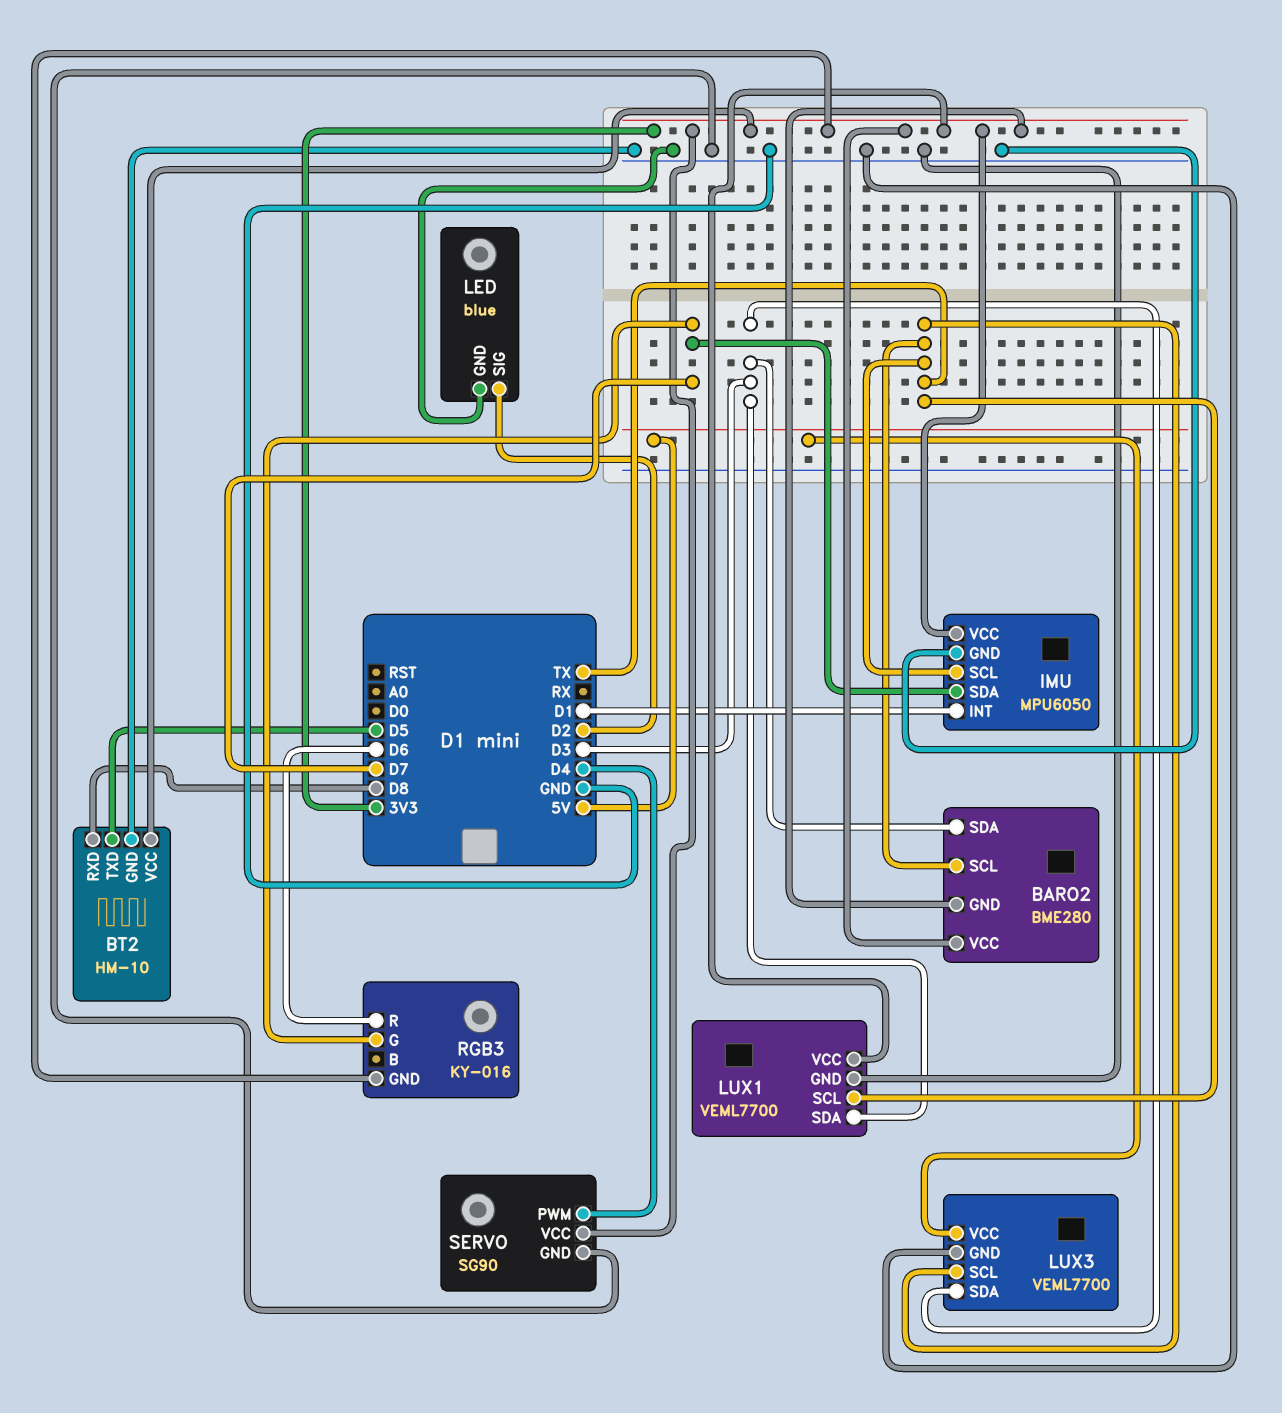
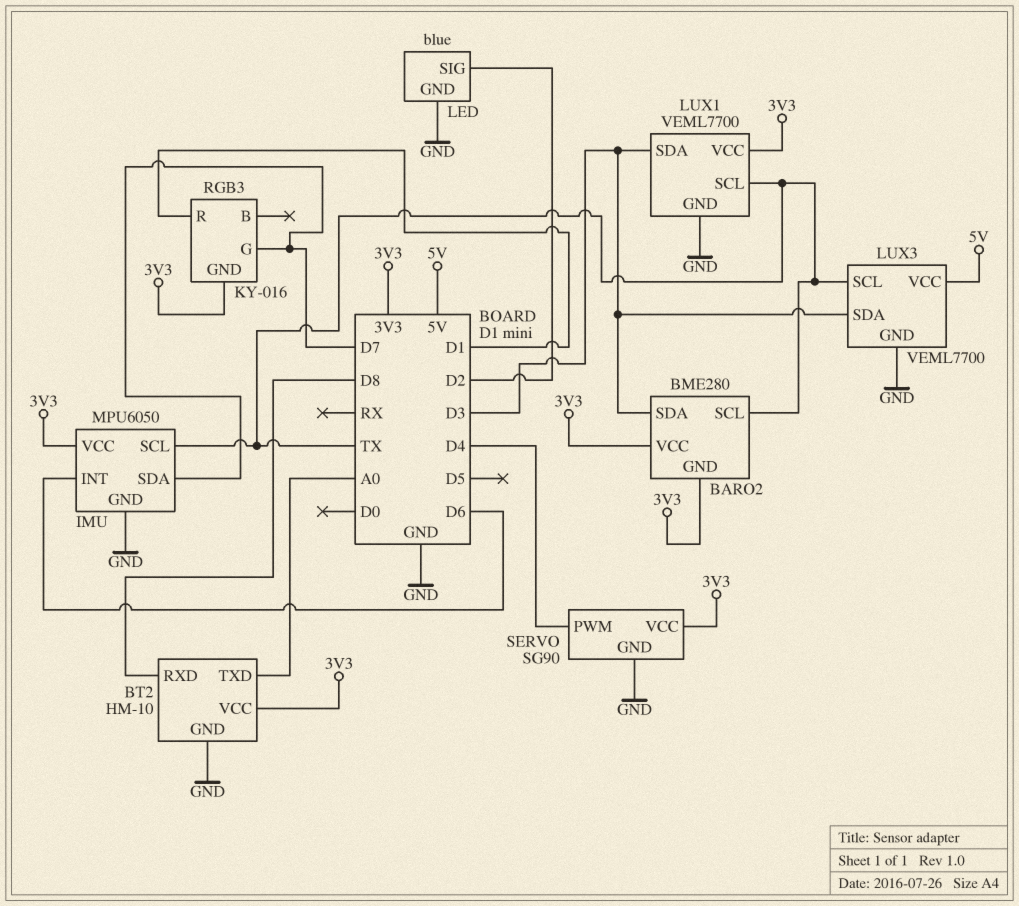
BT2 pin TXD: D5 -> A0
IMU pin INT: D1 -> D6
RGB3 pin R: D6 -> D1

